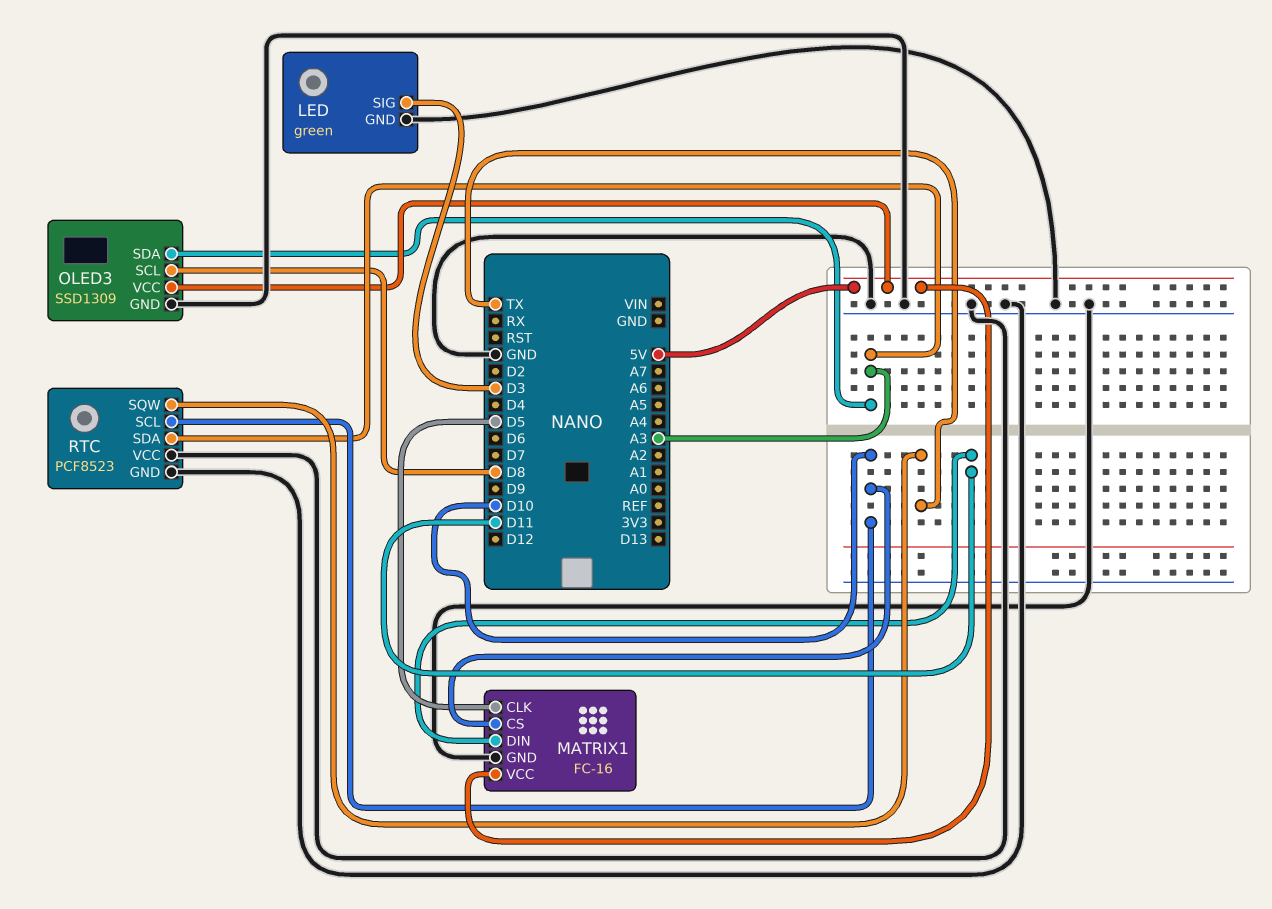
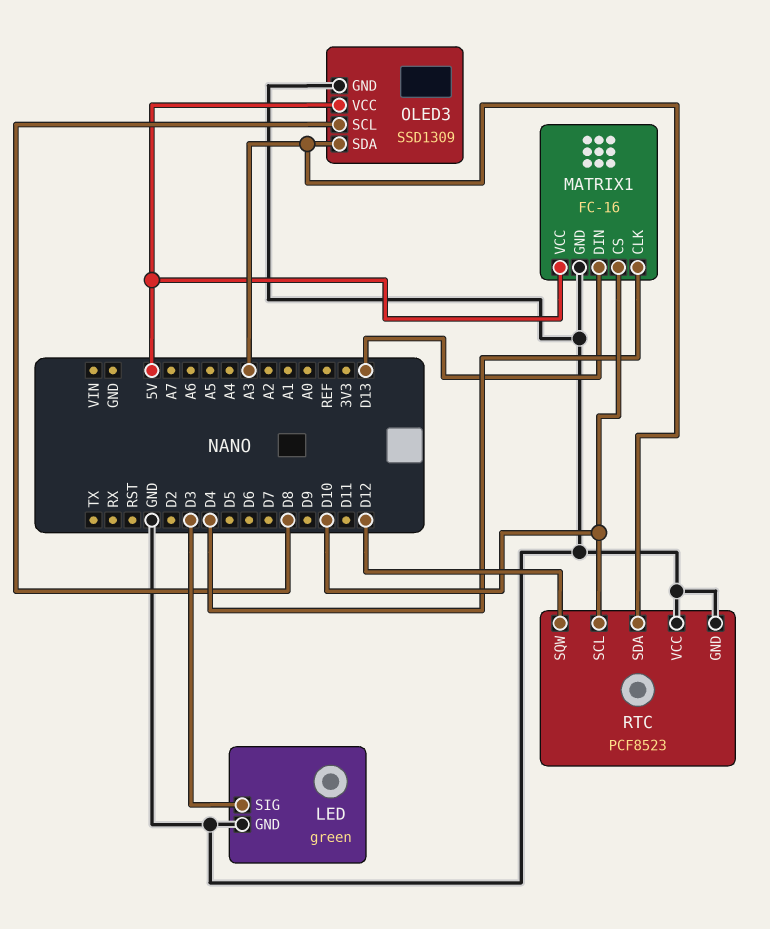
MATRIX1 pin CLK: D5 -> D4
MATRIX1 pin DIN: D11 -> D13
RTC pin SQW: TX -> D12

